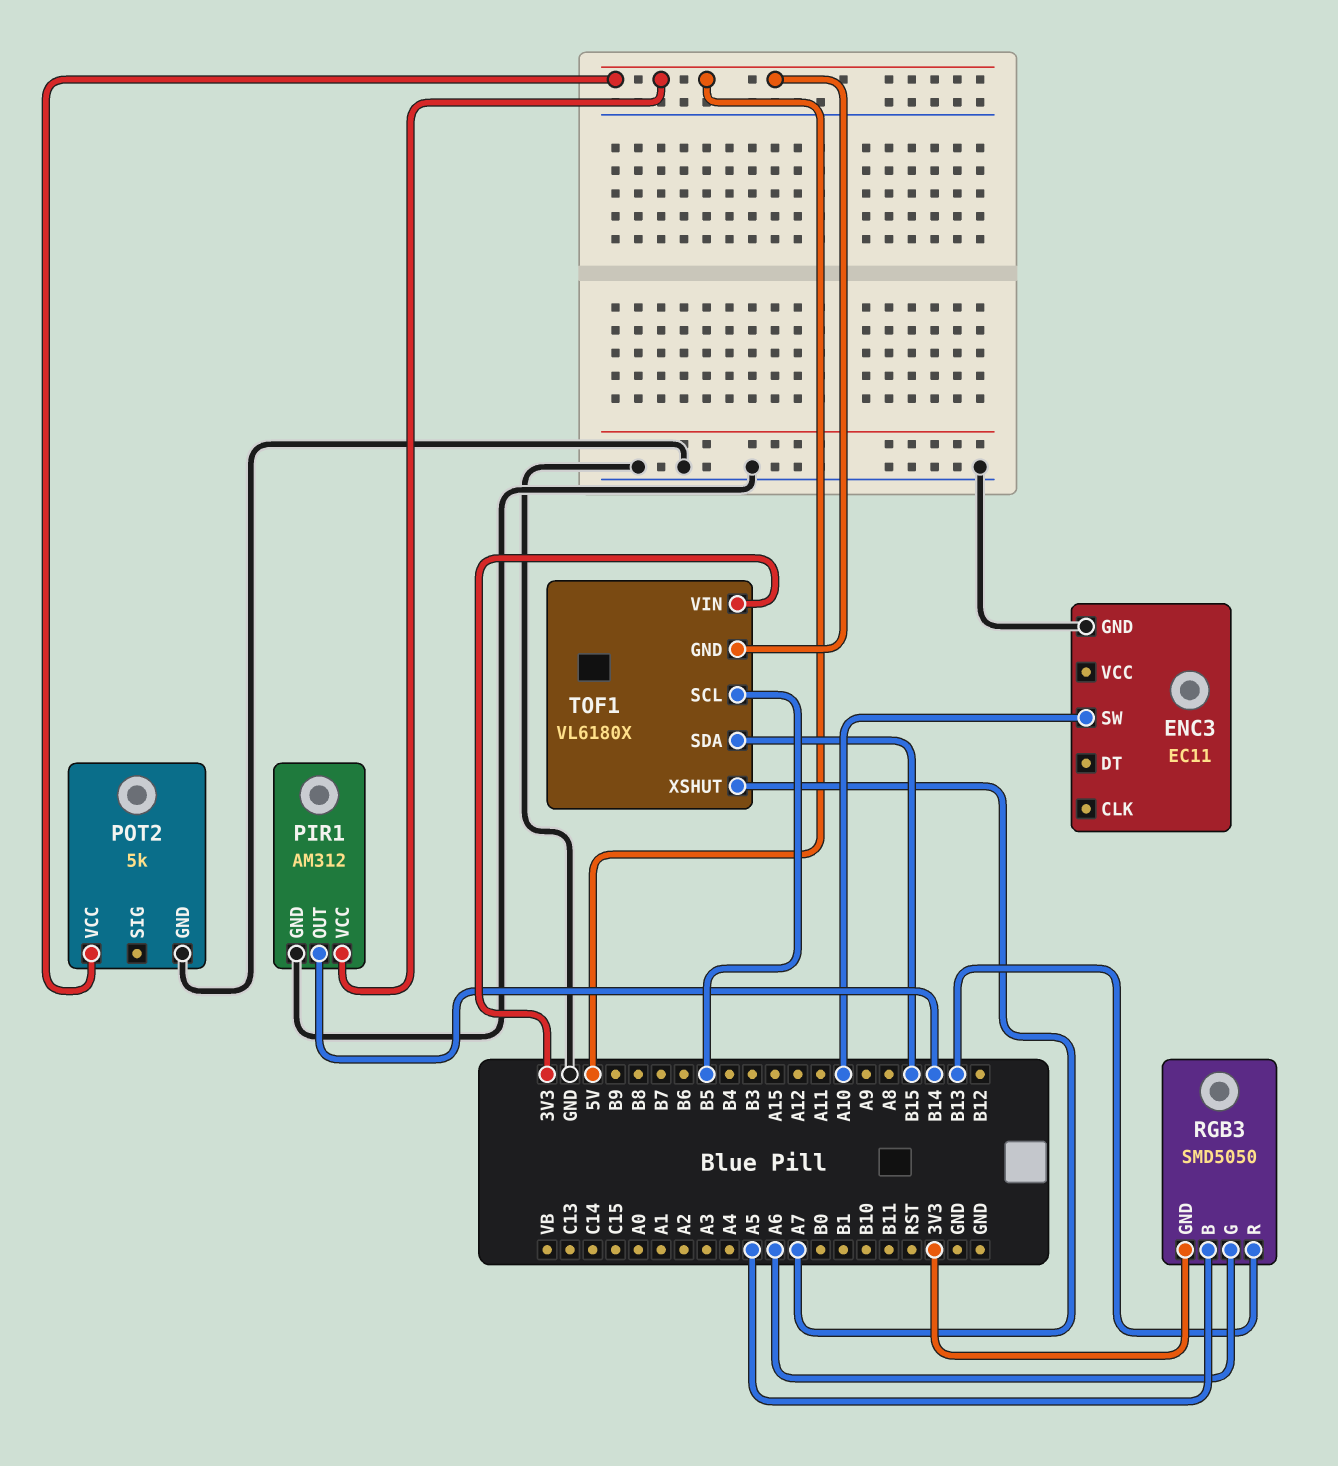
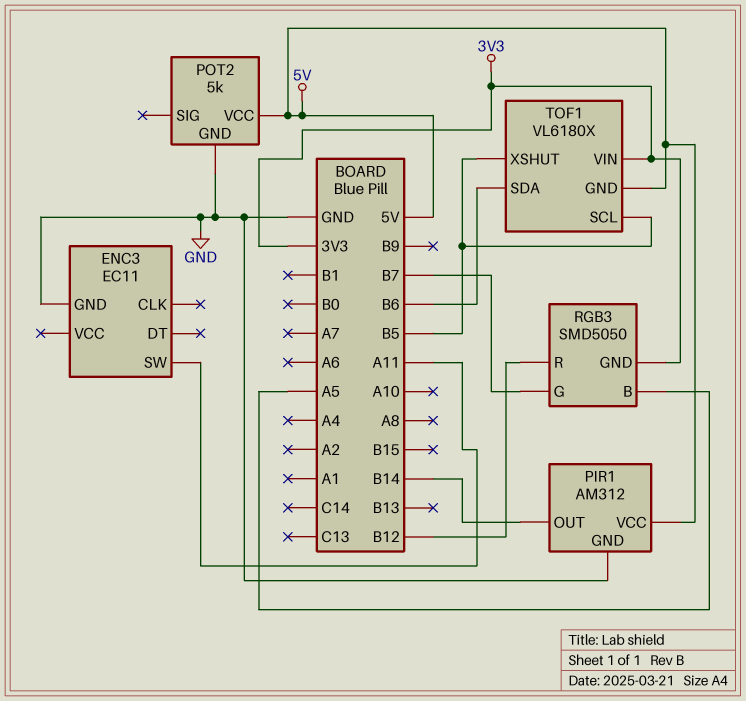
ENC3 pin SW: A10 -> A11
RGB3 pin G: A6 -> B7
RGB3 pin R: B13 -> B12
TOF1 pin SDA: B15 -> B6
TOF1 pin XSHUT: A7 -> B5

